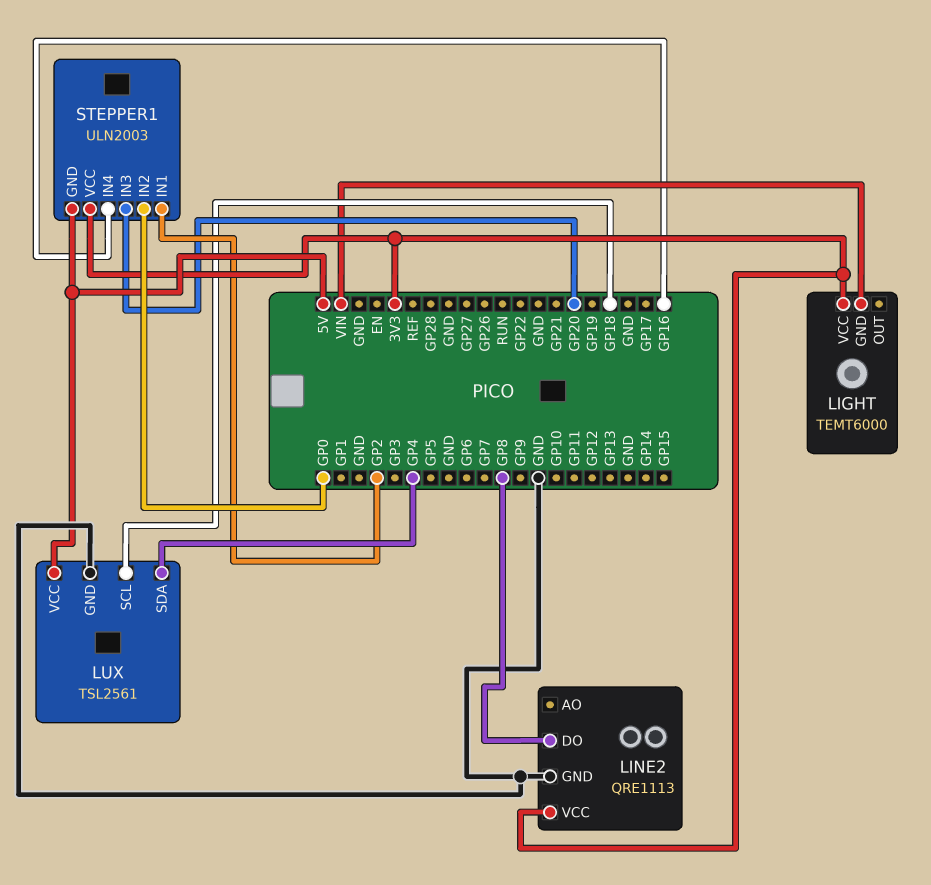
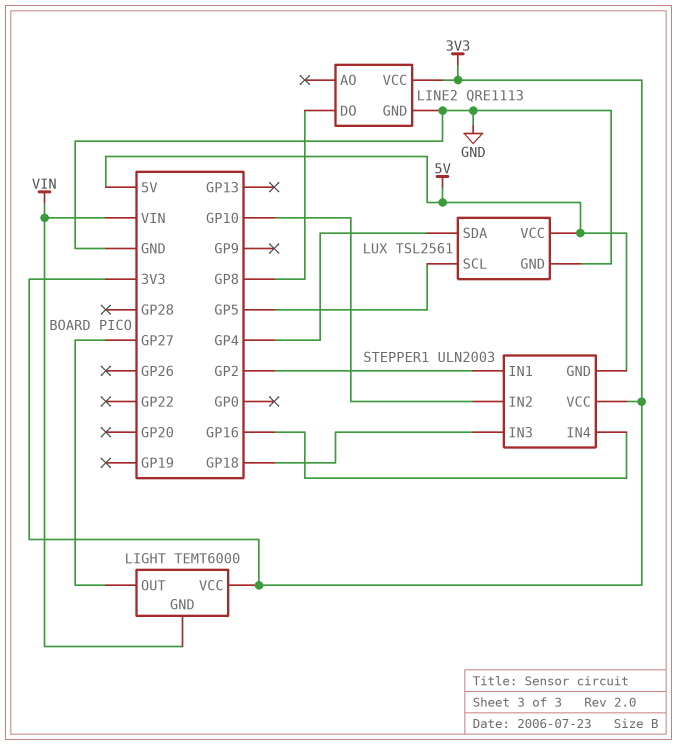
LIGHT pin OUT: none -> GP27
LUX pin SCL: GP18 -> GP5
STEPPER1 pin IN2: GP0 -> GP10
STEPPER1 pin IN3: GP20 -> GP18

